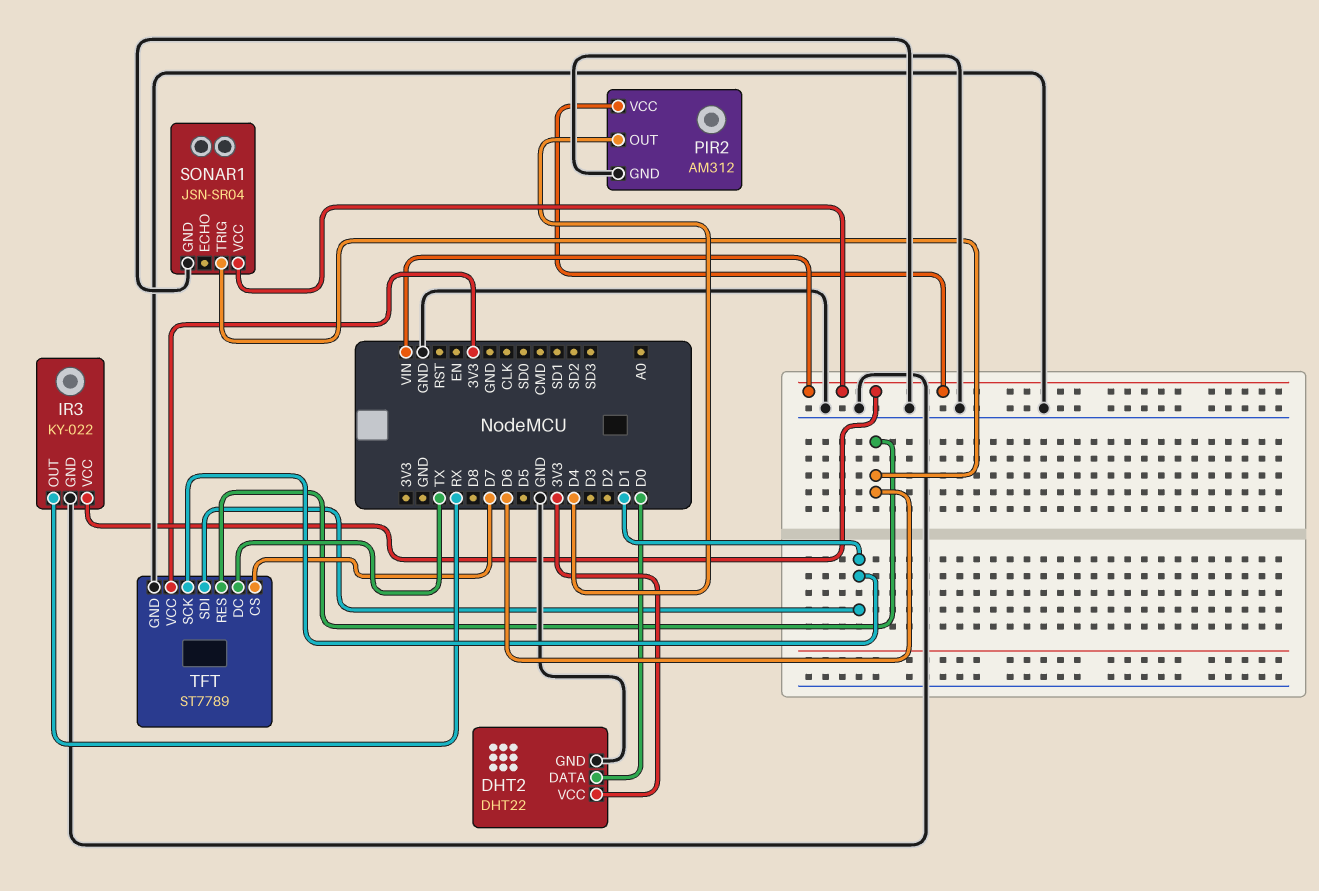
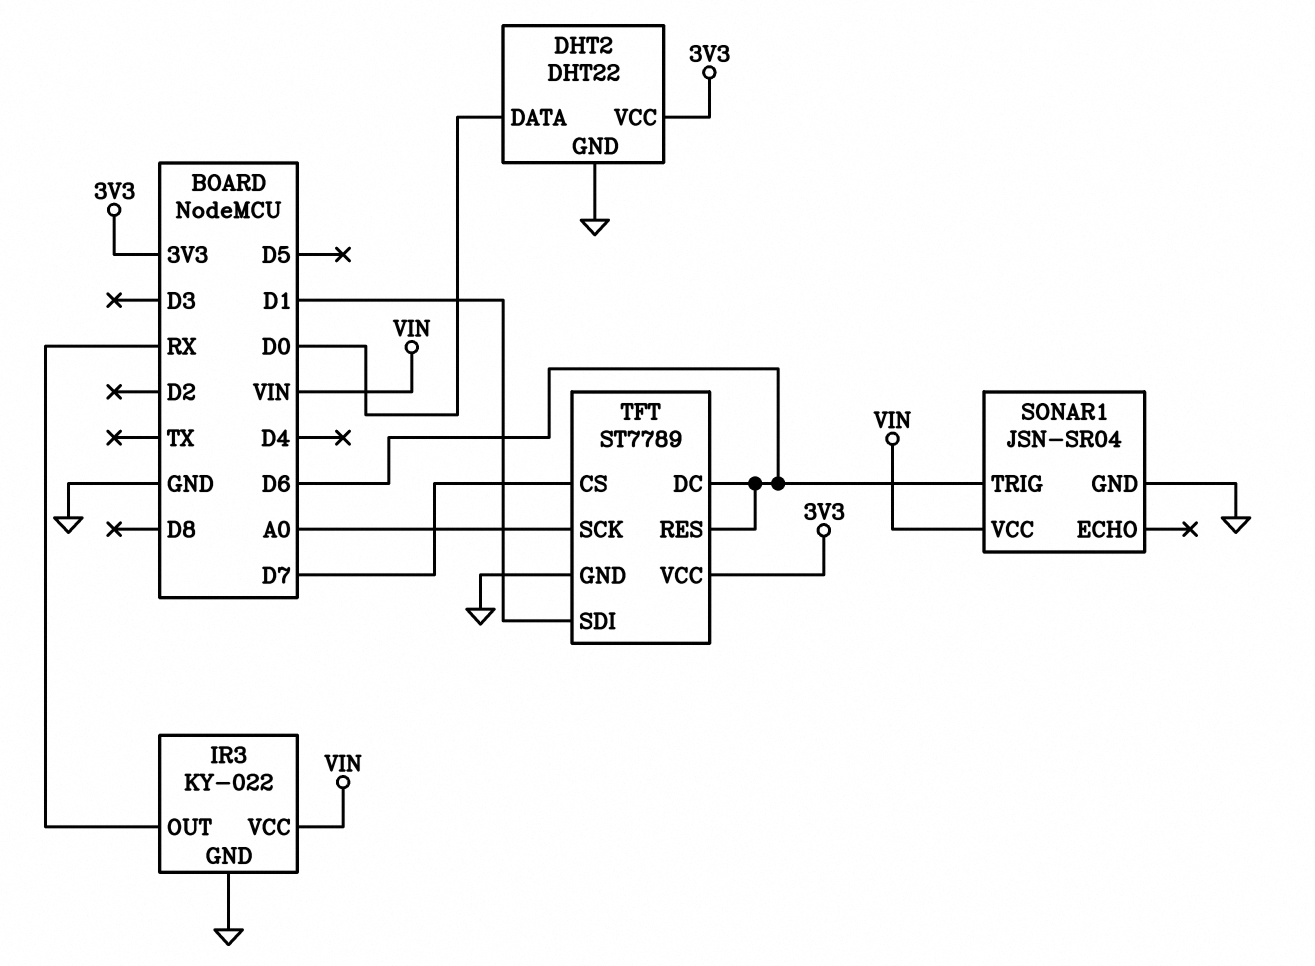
PIR2: AM312 -> none
PIR2 pin GND: GND -> none
PIR2 pin OUT: D4 -> none
PIR2 pin VCC: VIN -> none
TFT pin DC: TX -> D6
TFT pin SCK: D1 -> A0

